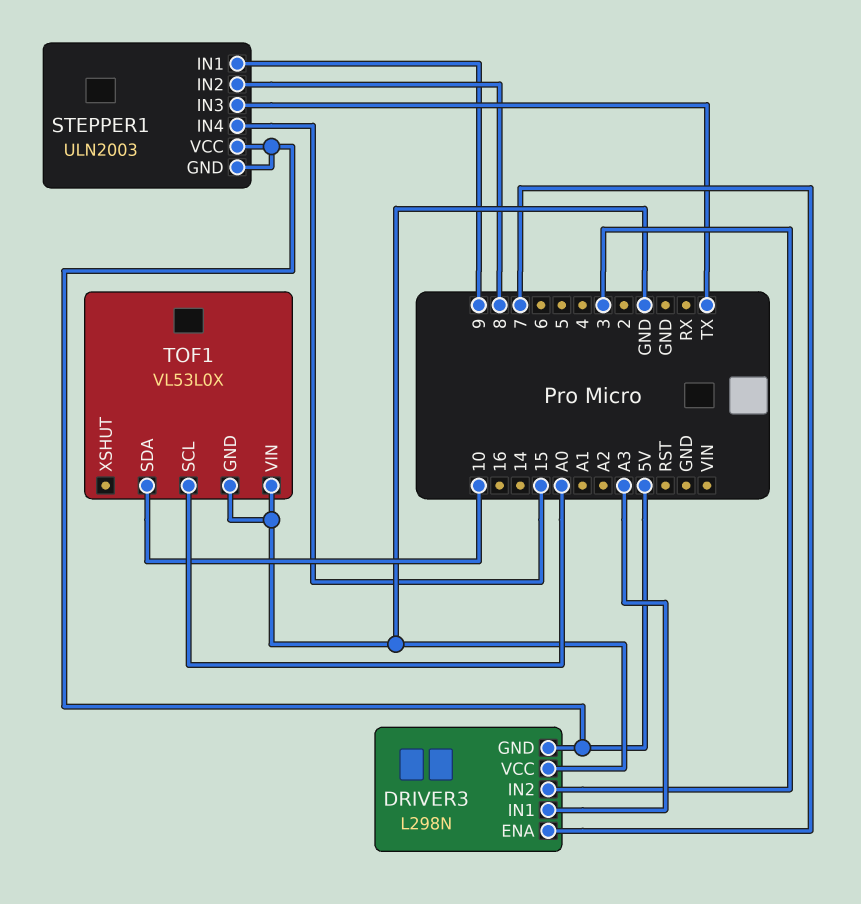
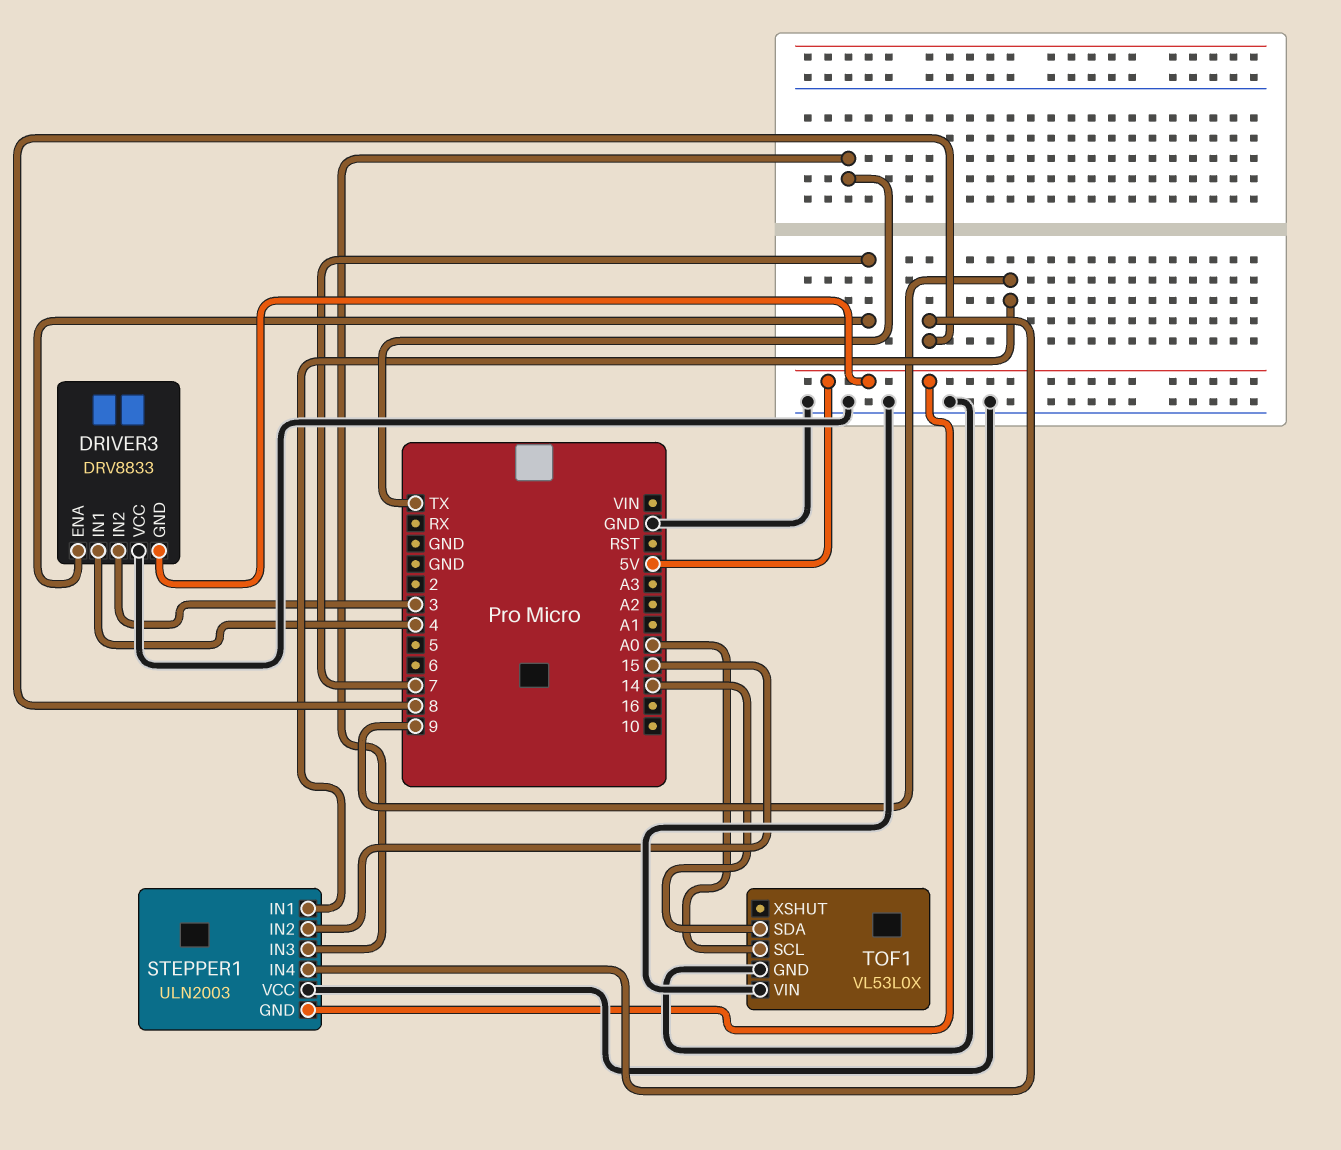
DRIVER3: L298N -> DRV8833
DRIVER3 pin IN1: A3 -> 4
STEPPER1 pin IN2: 8 -> 15
STEPPER1 pin IN4: 15 -> 8
STEPPER1 pin VCC: 5V -> GND
TOF1 pin SDA: 10 -> 14

